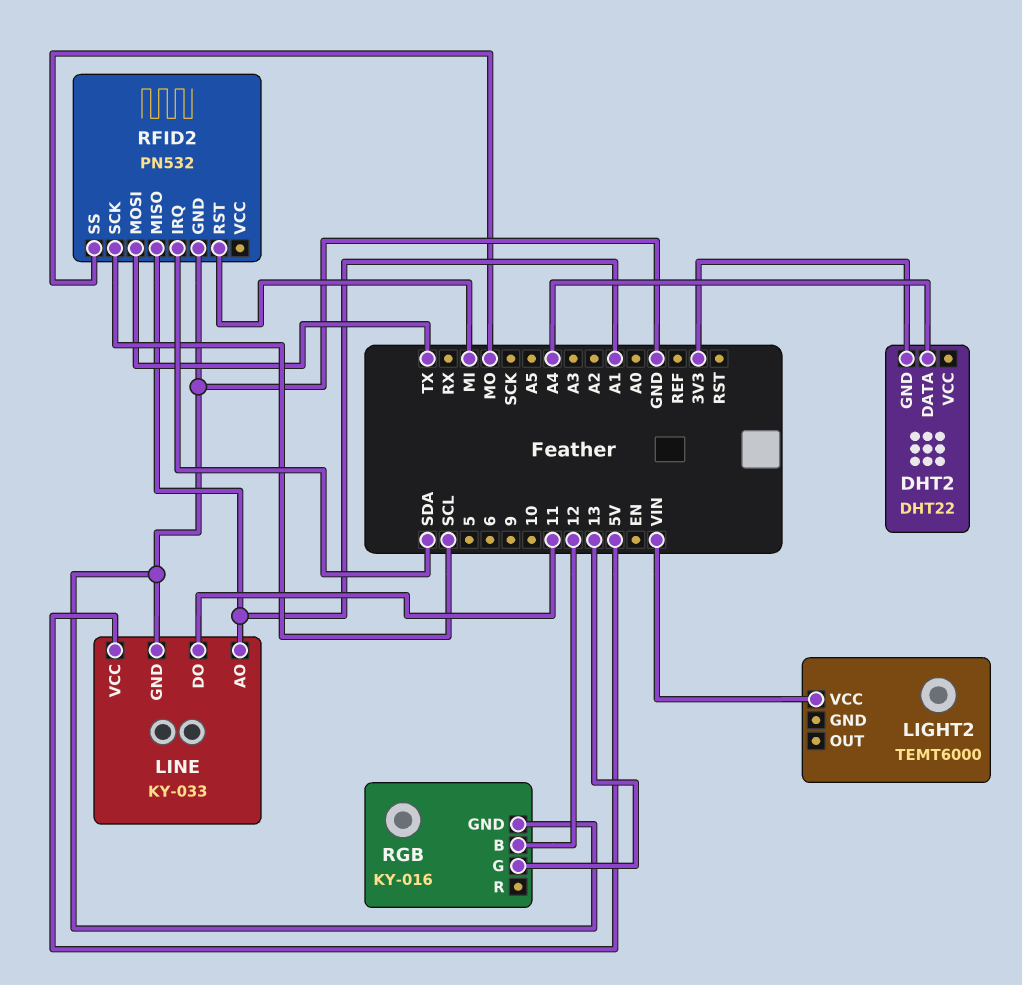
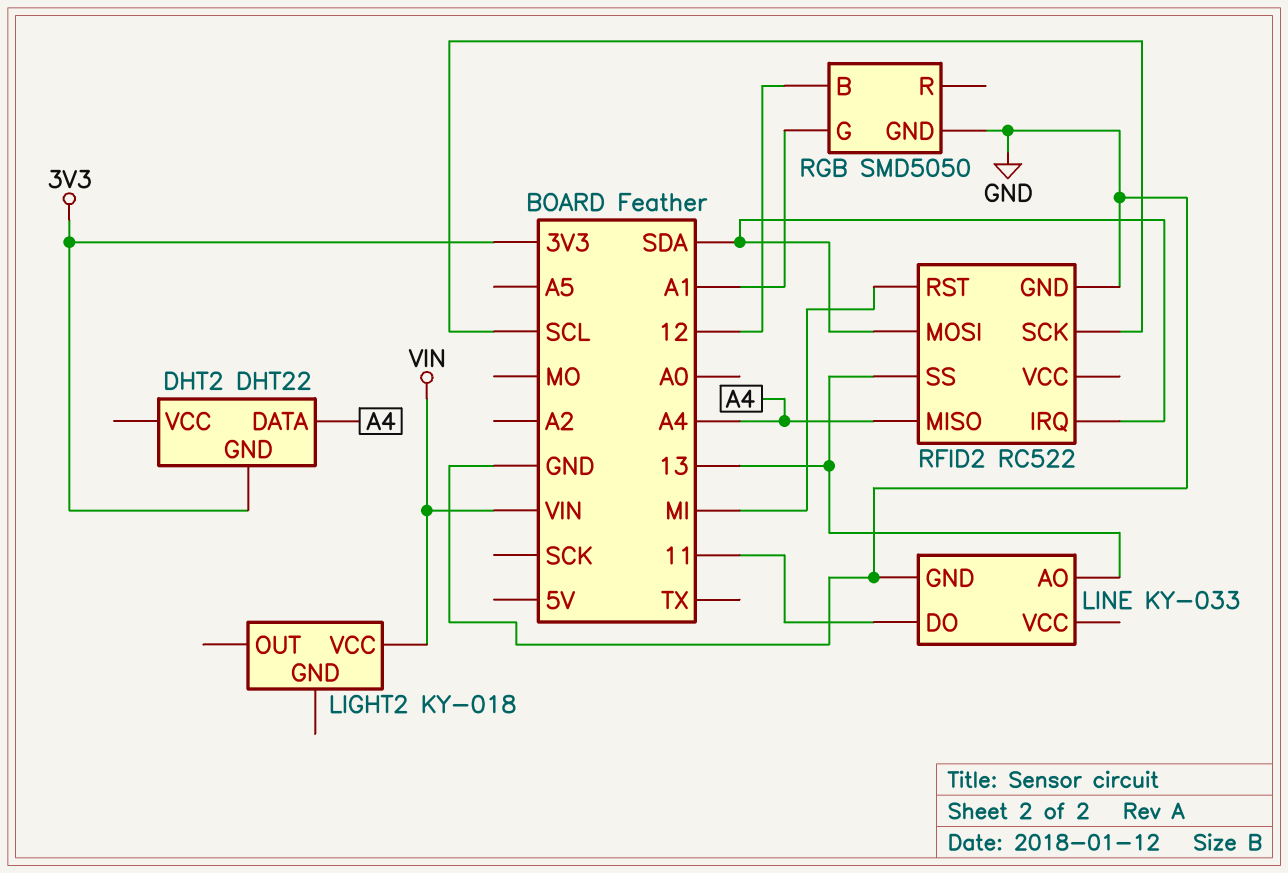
LIGHT2: TEMT6000 -> KY-018
LINE pin AO: A1 -> 13
LINE pin VCC: 5V -> none
RFID2: PN532 -> RC522
RFID2 pin MISO: A1 -> A4
RFID2 pin MOSI: TX -> SDA
RFID2 pin SS: MO -> 13
RGB: KY-016 -> SMD5050
RGB pin G: 13 -> A1

